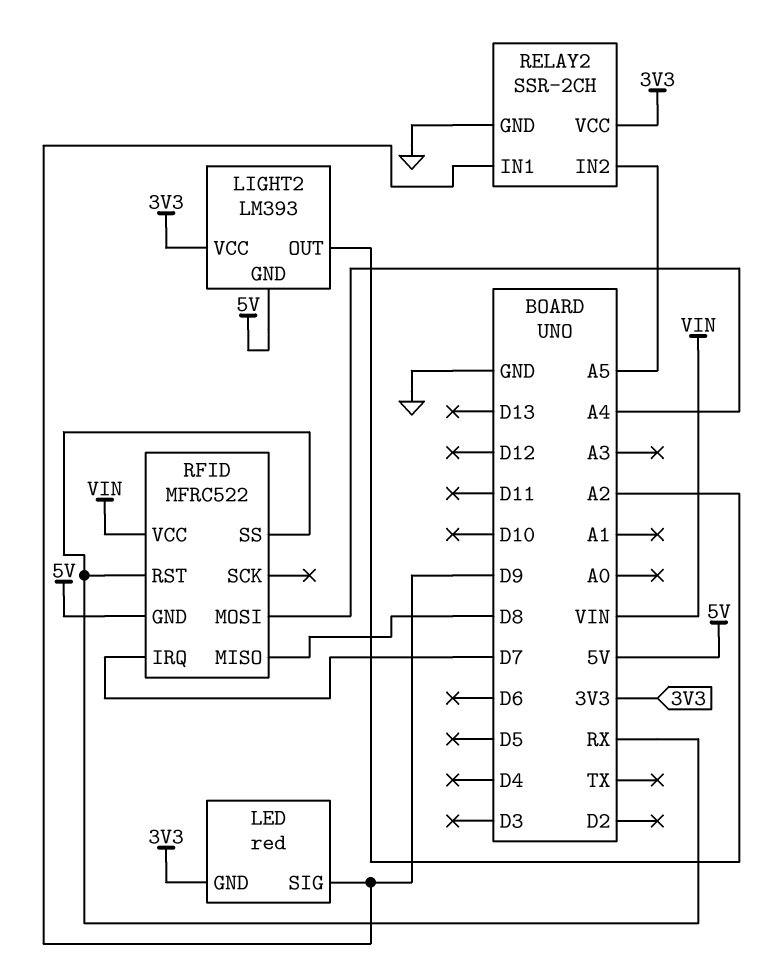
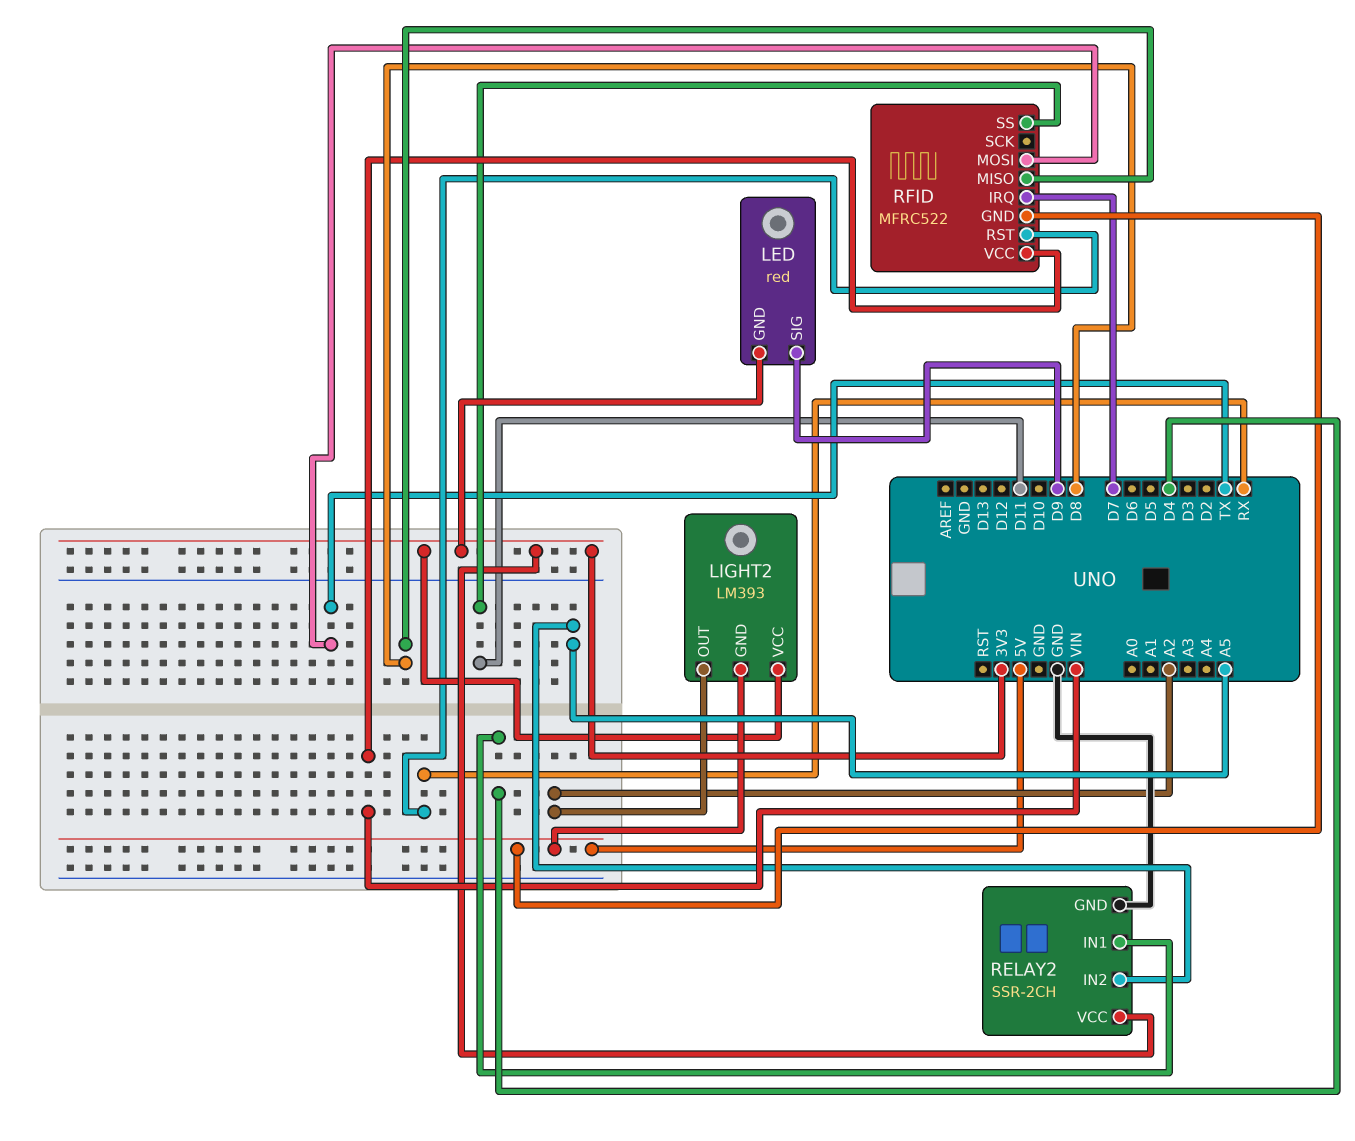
RELAY2 pin IN1: D9 -> D4
RFID pin MOSI: A4 -> TX
RFID pin SS: RX -> D11

